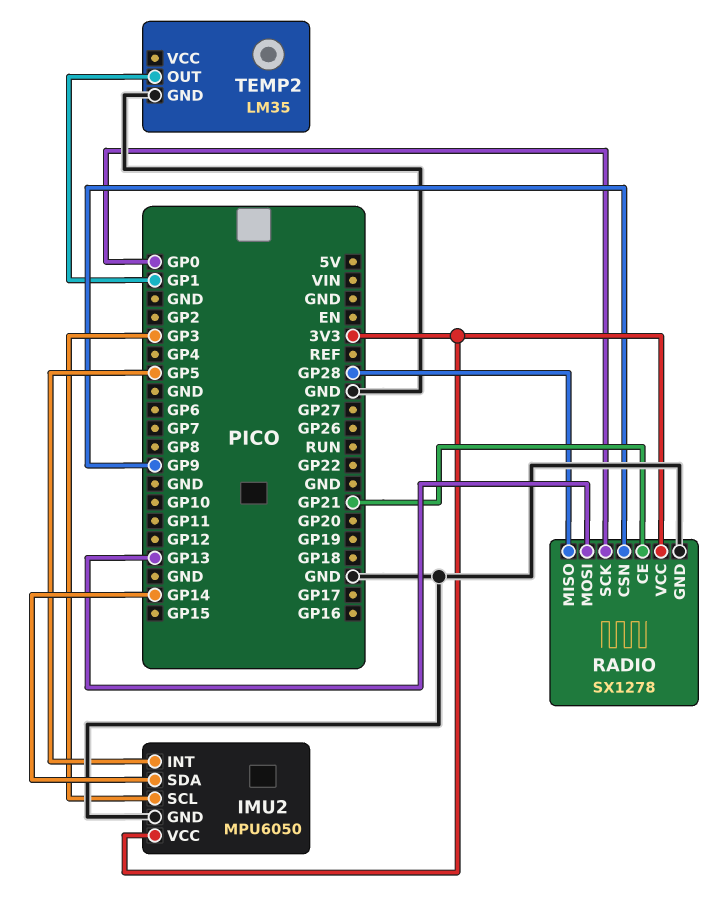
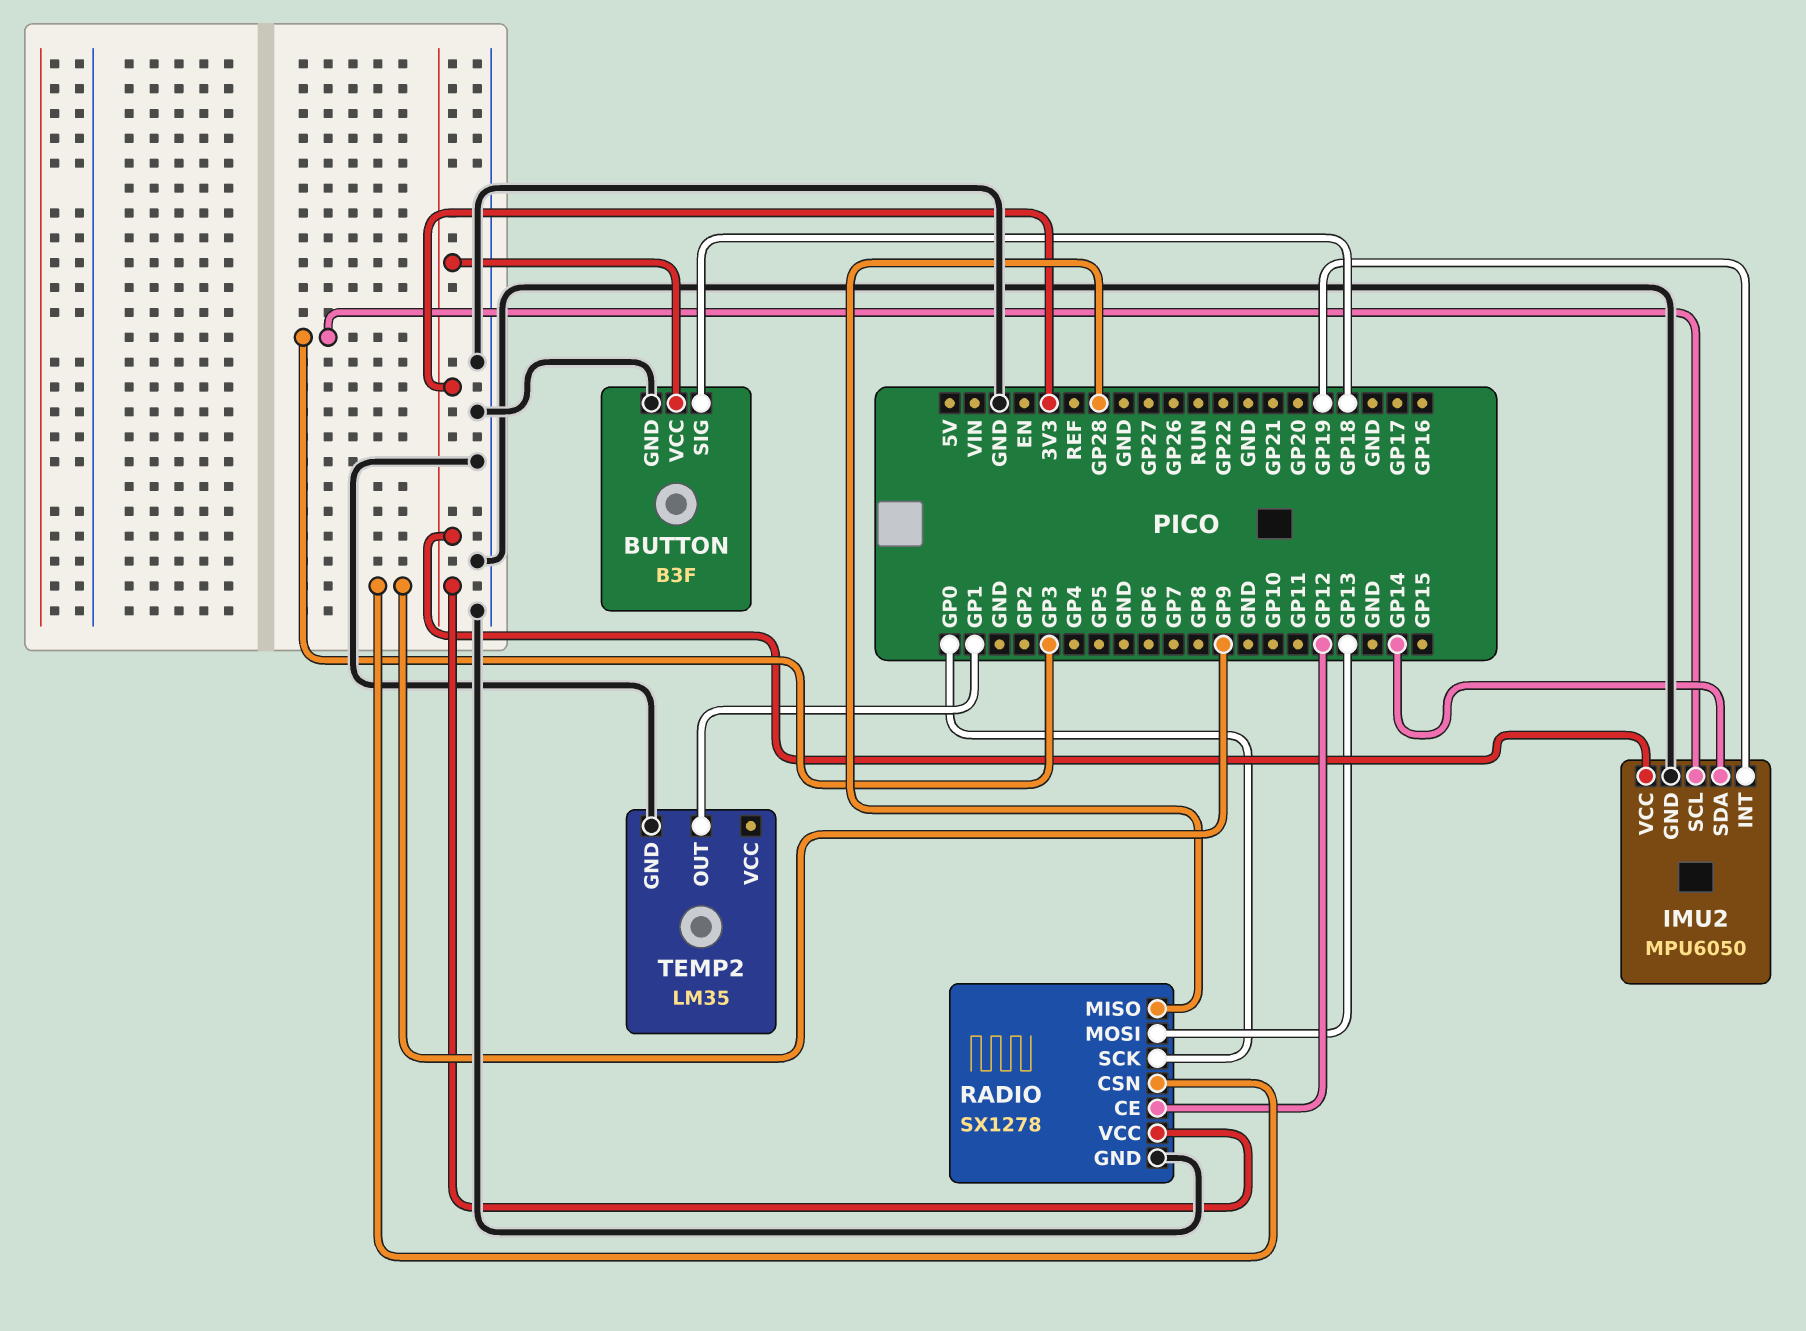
BUTTON: none -> B3F
BUTTON pin GND: none -> GND
BUTTON pin SIG: none -> GP18
BUTTON pin VCC: none -> 3V3
IMU2 pin INT: GP5 -> GP19
RADIO pin CE: GP21 -> GP12

